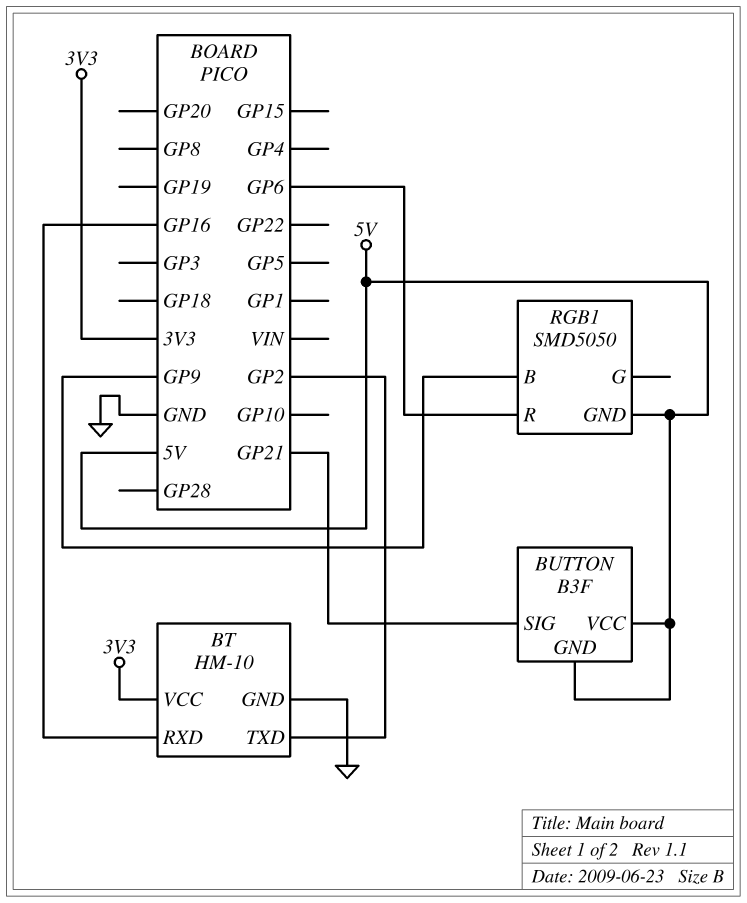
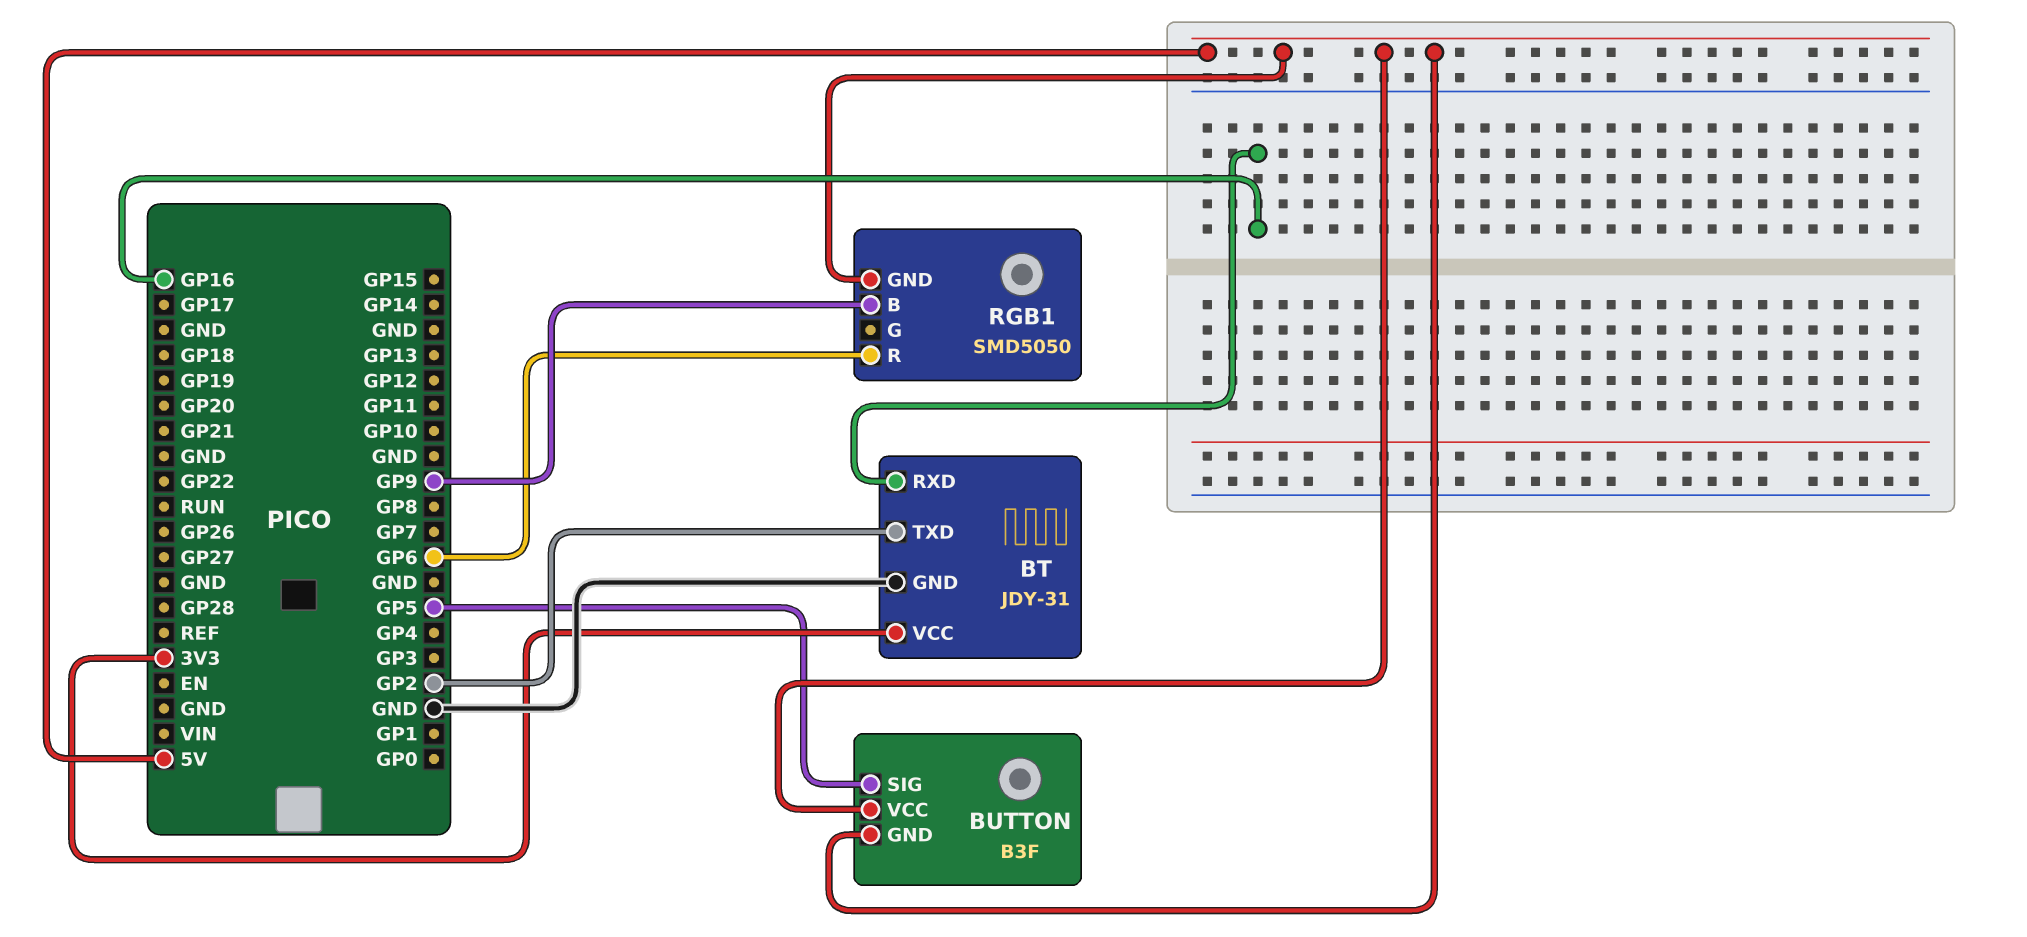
BT: HM-10 -> JDY-31
BUTTON pin SIG: GP21 -> GP5

